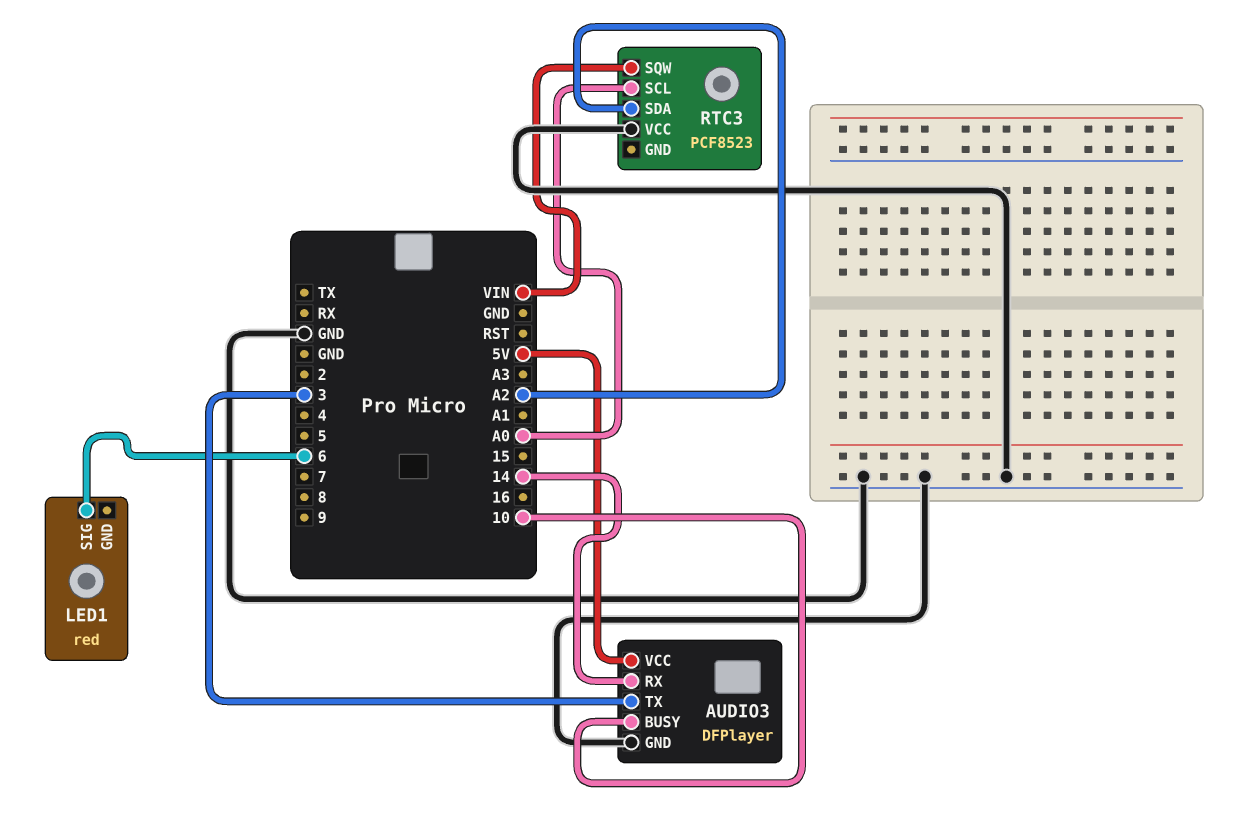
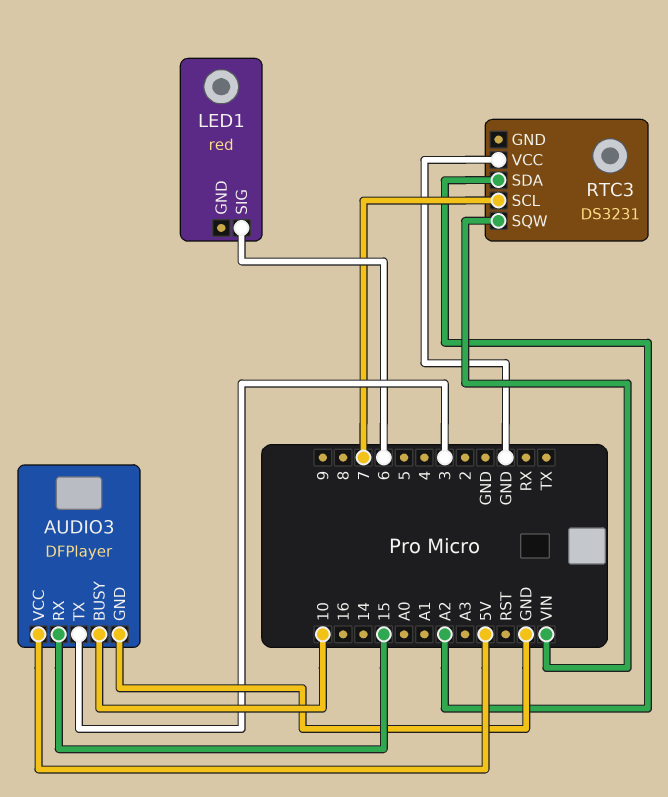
AUDIO3 pin RX: 14 -> 15
RTC3: PCF8523 -> DS3231
RTC3 pin SCL: A0 -> 7

